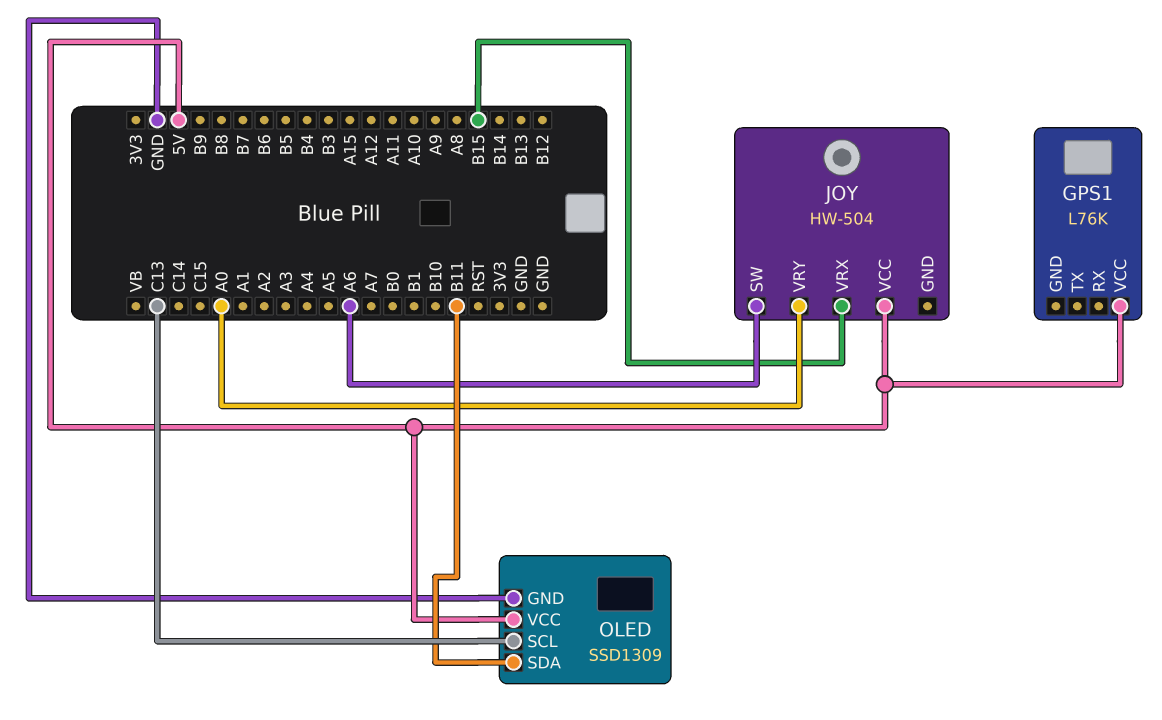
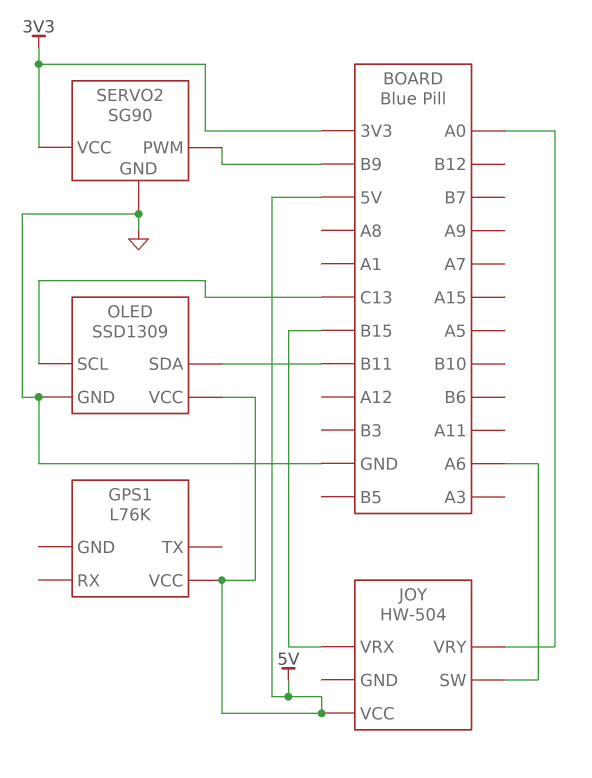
SERVO2: none -> SG90
SERVO2 pin GND: none -> GND
SERVO2 pin PWM: none -> B9
SERVO2 pin VCC: none -> 3V3

